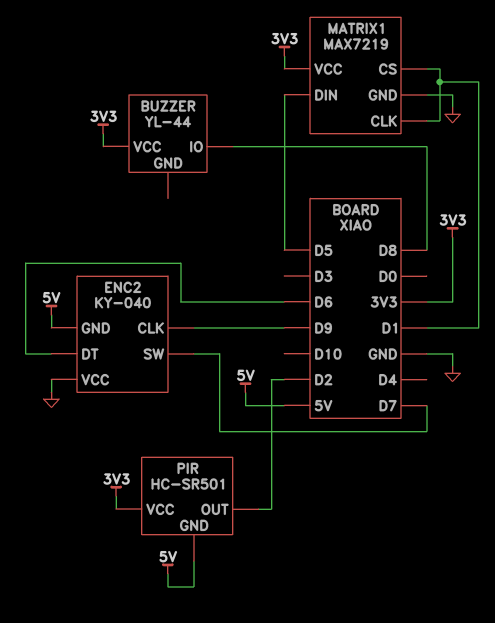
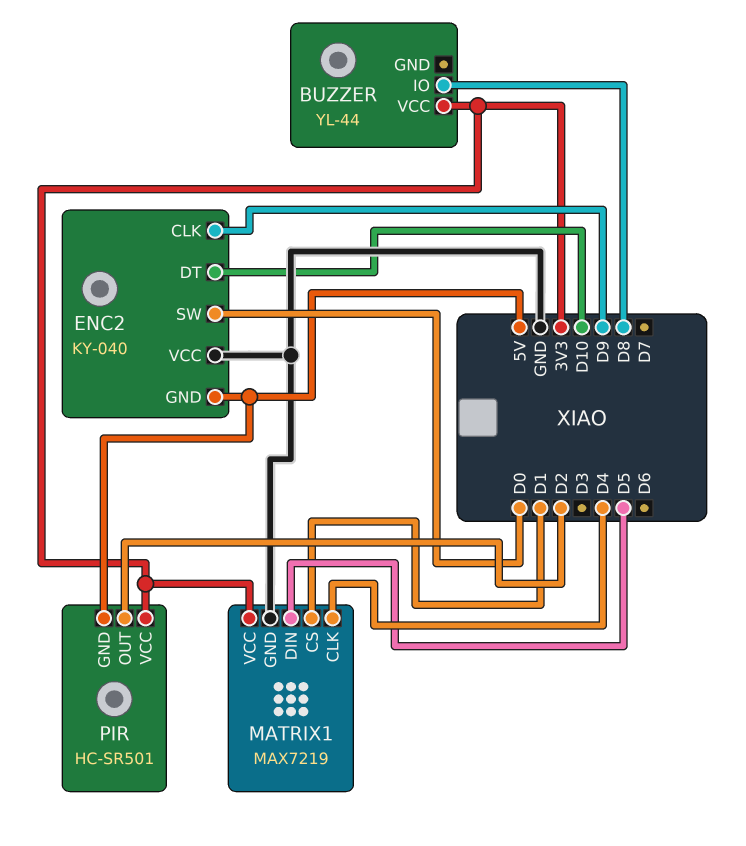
ENC2 pin DT: D6 -> D10
ENC2 pin SW: D7 -> D0
MATRIX1 pin CLK: D1 -> D4

